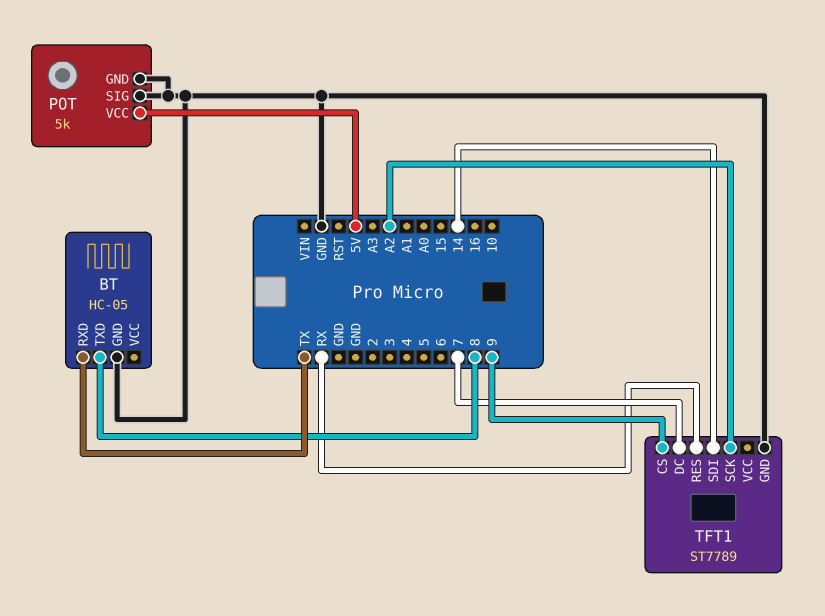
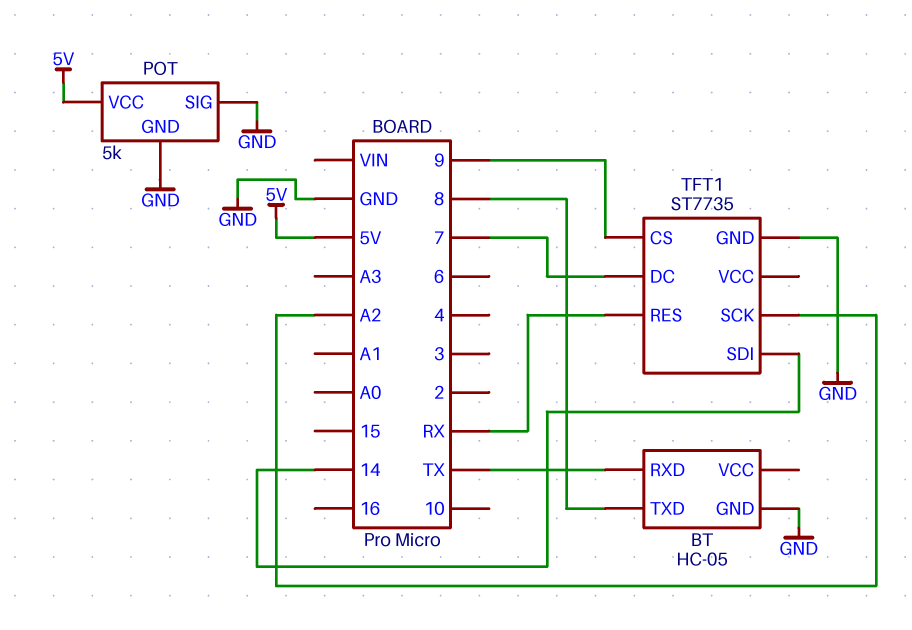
TFT1: ST7789 -> ST7735

